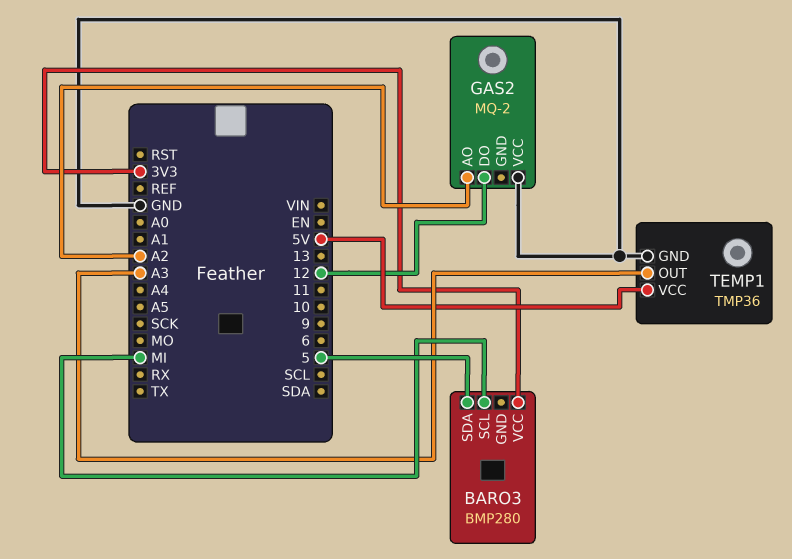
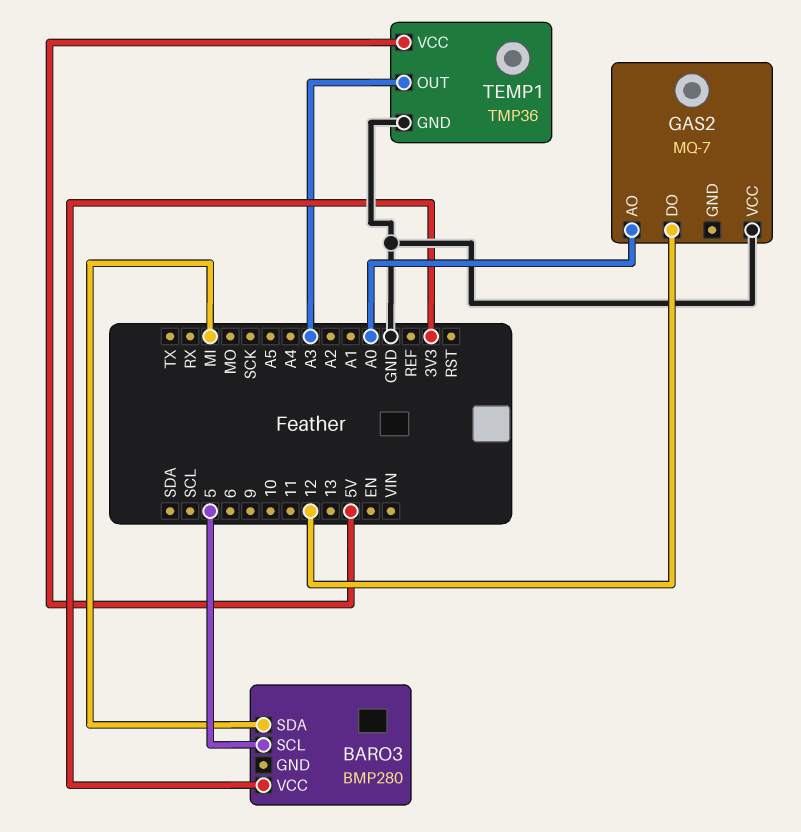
BARO3 pin SCL: MI -> 5
BARO3 pin SDA: 5 -> MI
GAS2: MQ-2 -> MQ-7
GAS2 pin AO: A2 -> A0

